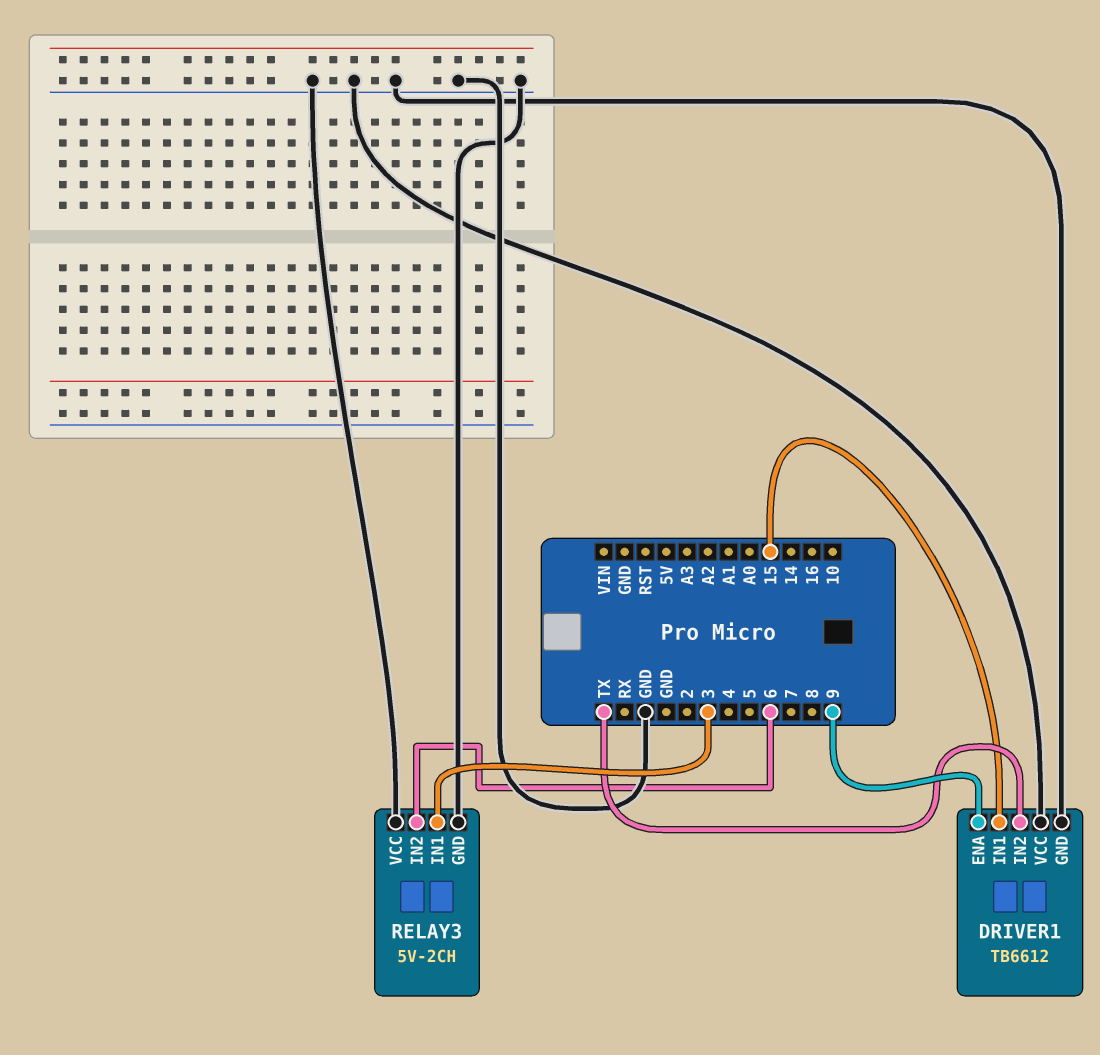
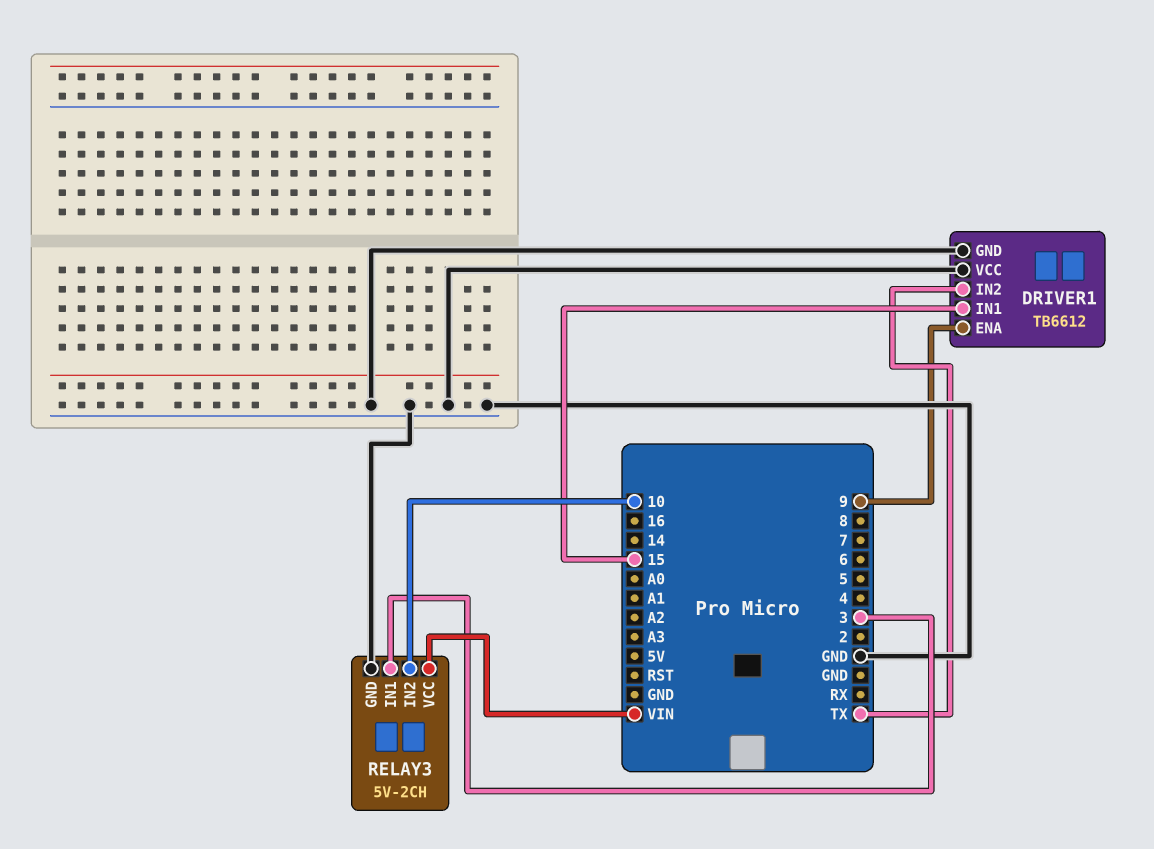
RELAY3 pin IN2: 6 -> 10
RELAY3 pin VCC: GND -> VIN

